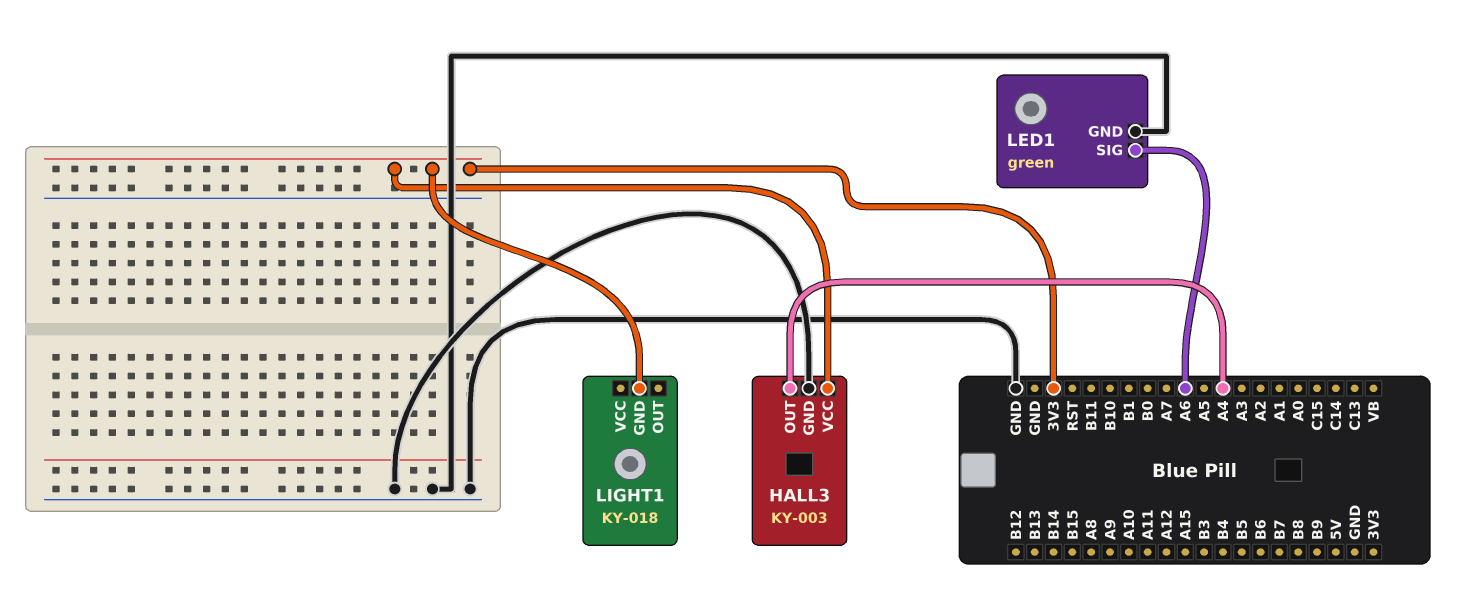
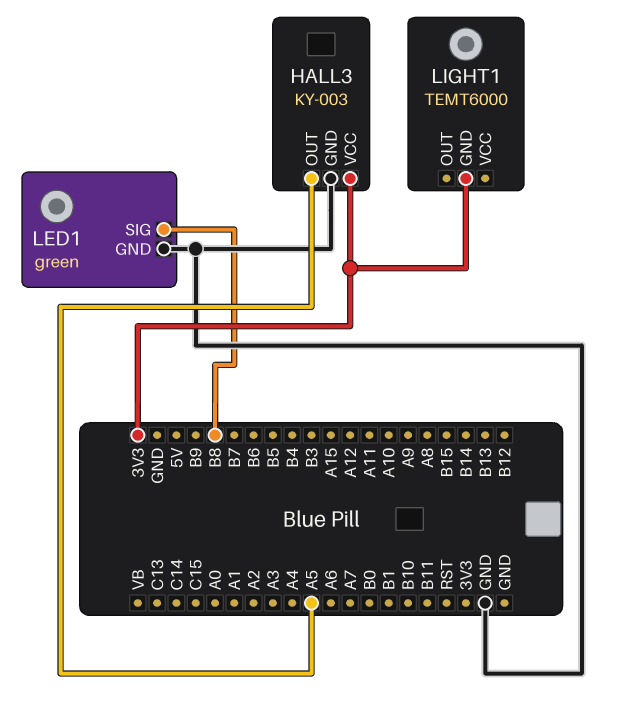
HALL3 pin OUT: A4 -> A5
LED1 pin SIG: A6 -> B8
LIGHT1: KY-018 -> TEMT6000

